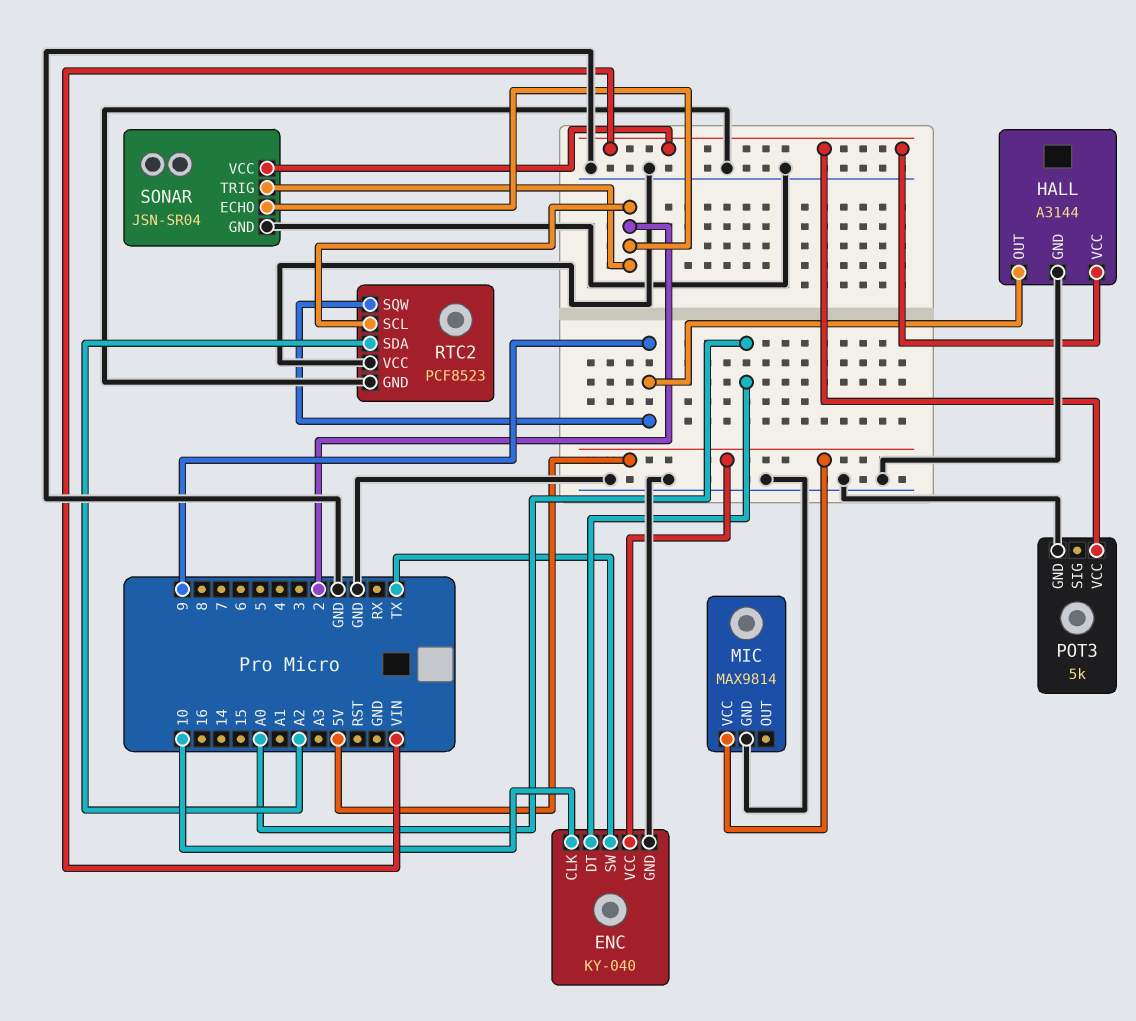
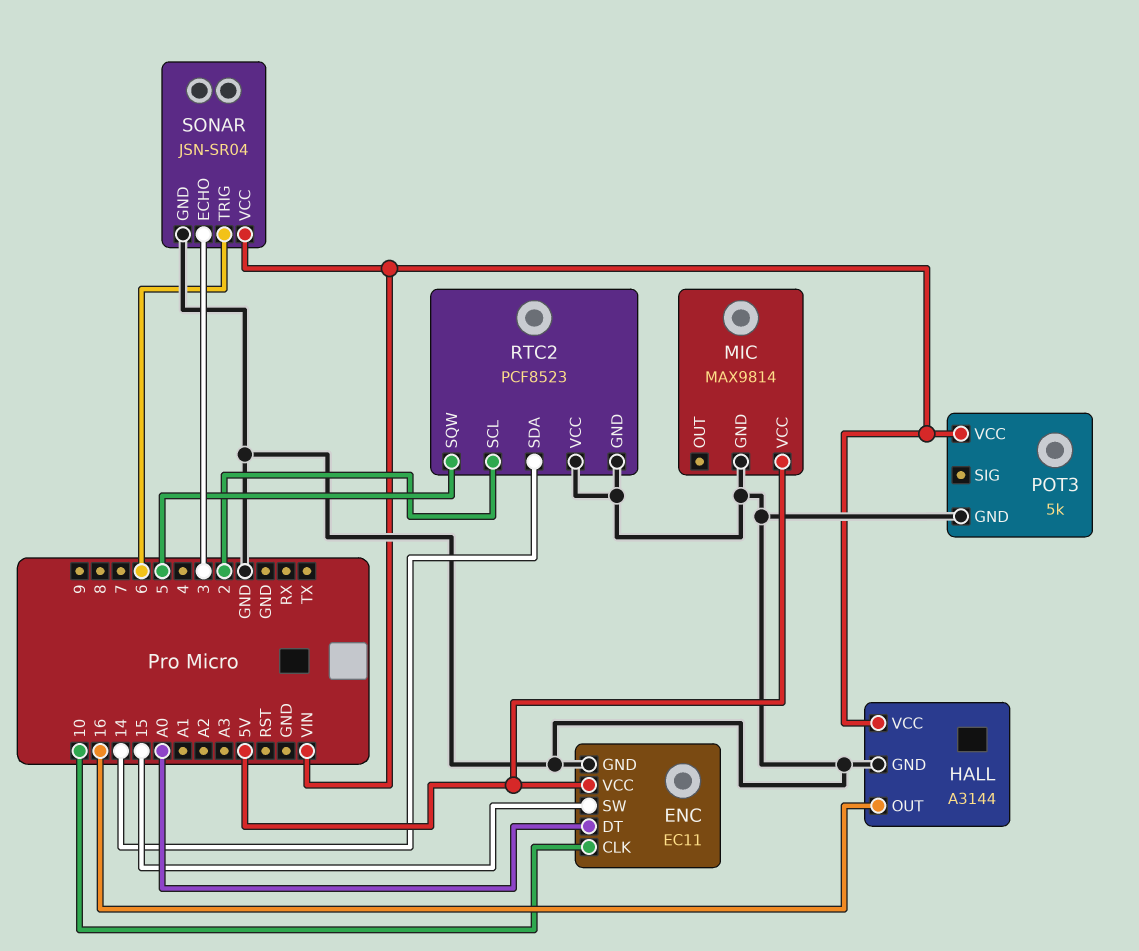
ENC: KY-040 -> EC11
ENC pin SW: TX -> 15
HALL pin OUT: 9 -> 16
RTC2 pin SDA: A2 -> 14
RTC2 pin SQW: 9 -> 5
SONAR pin ECHO: 2 -> 3
SONAR pin TRIG: 2 -> 6

